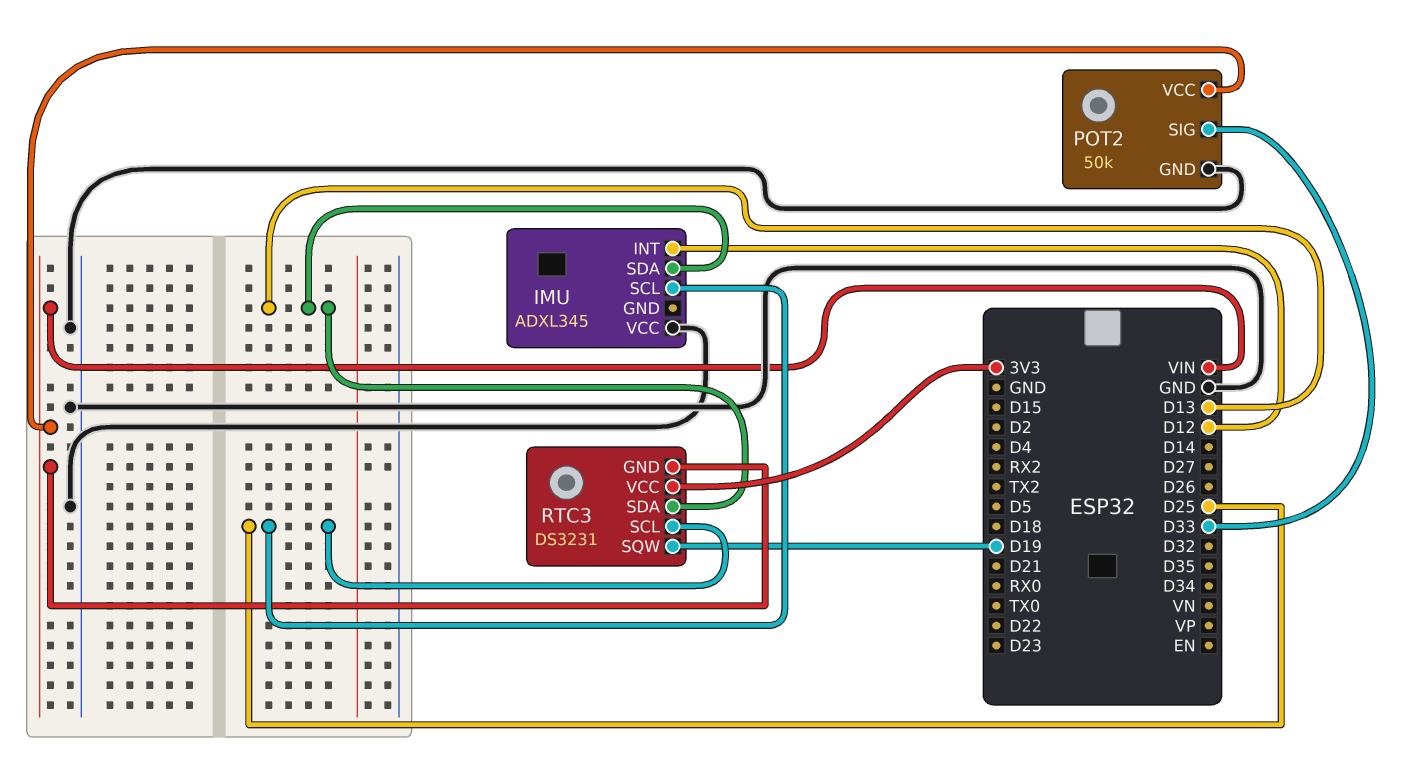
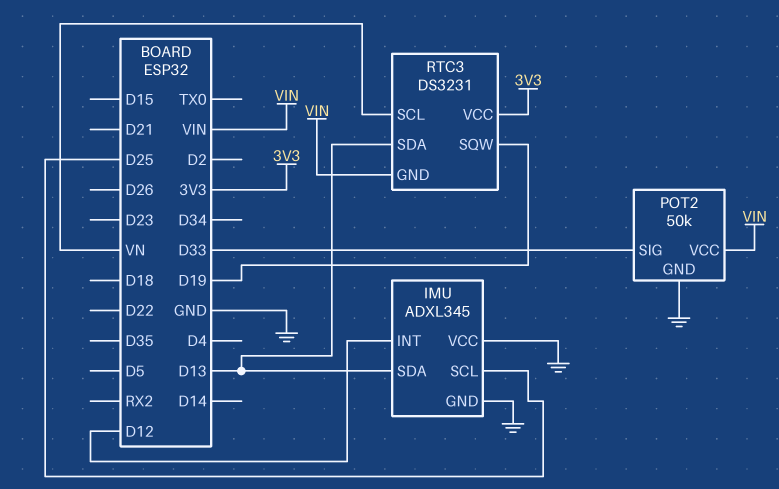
IMU pin GND: none -> GND
RTC3 pin SCL: D25 -> VN

